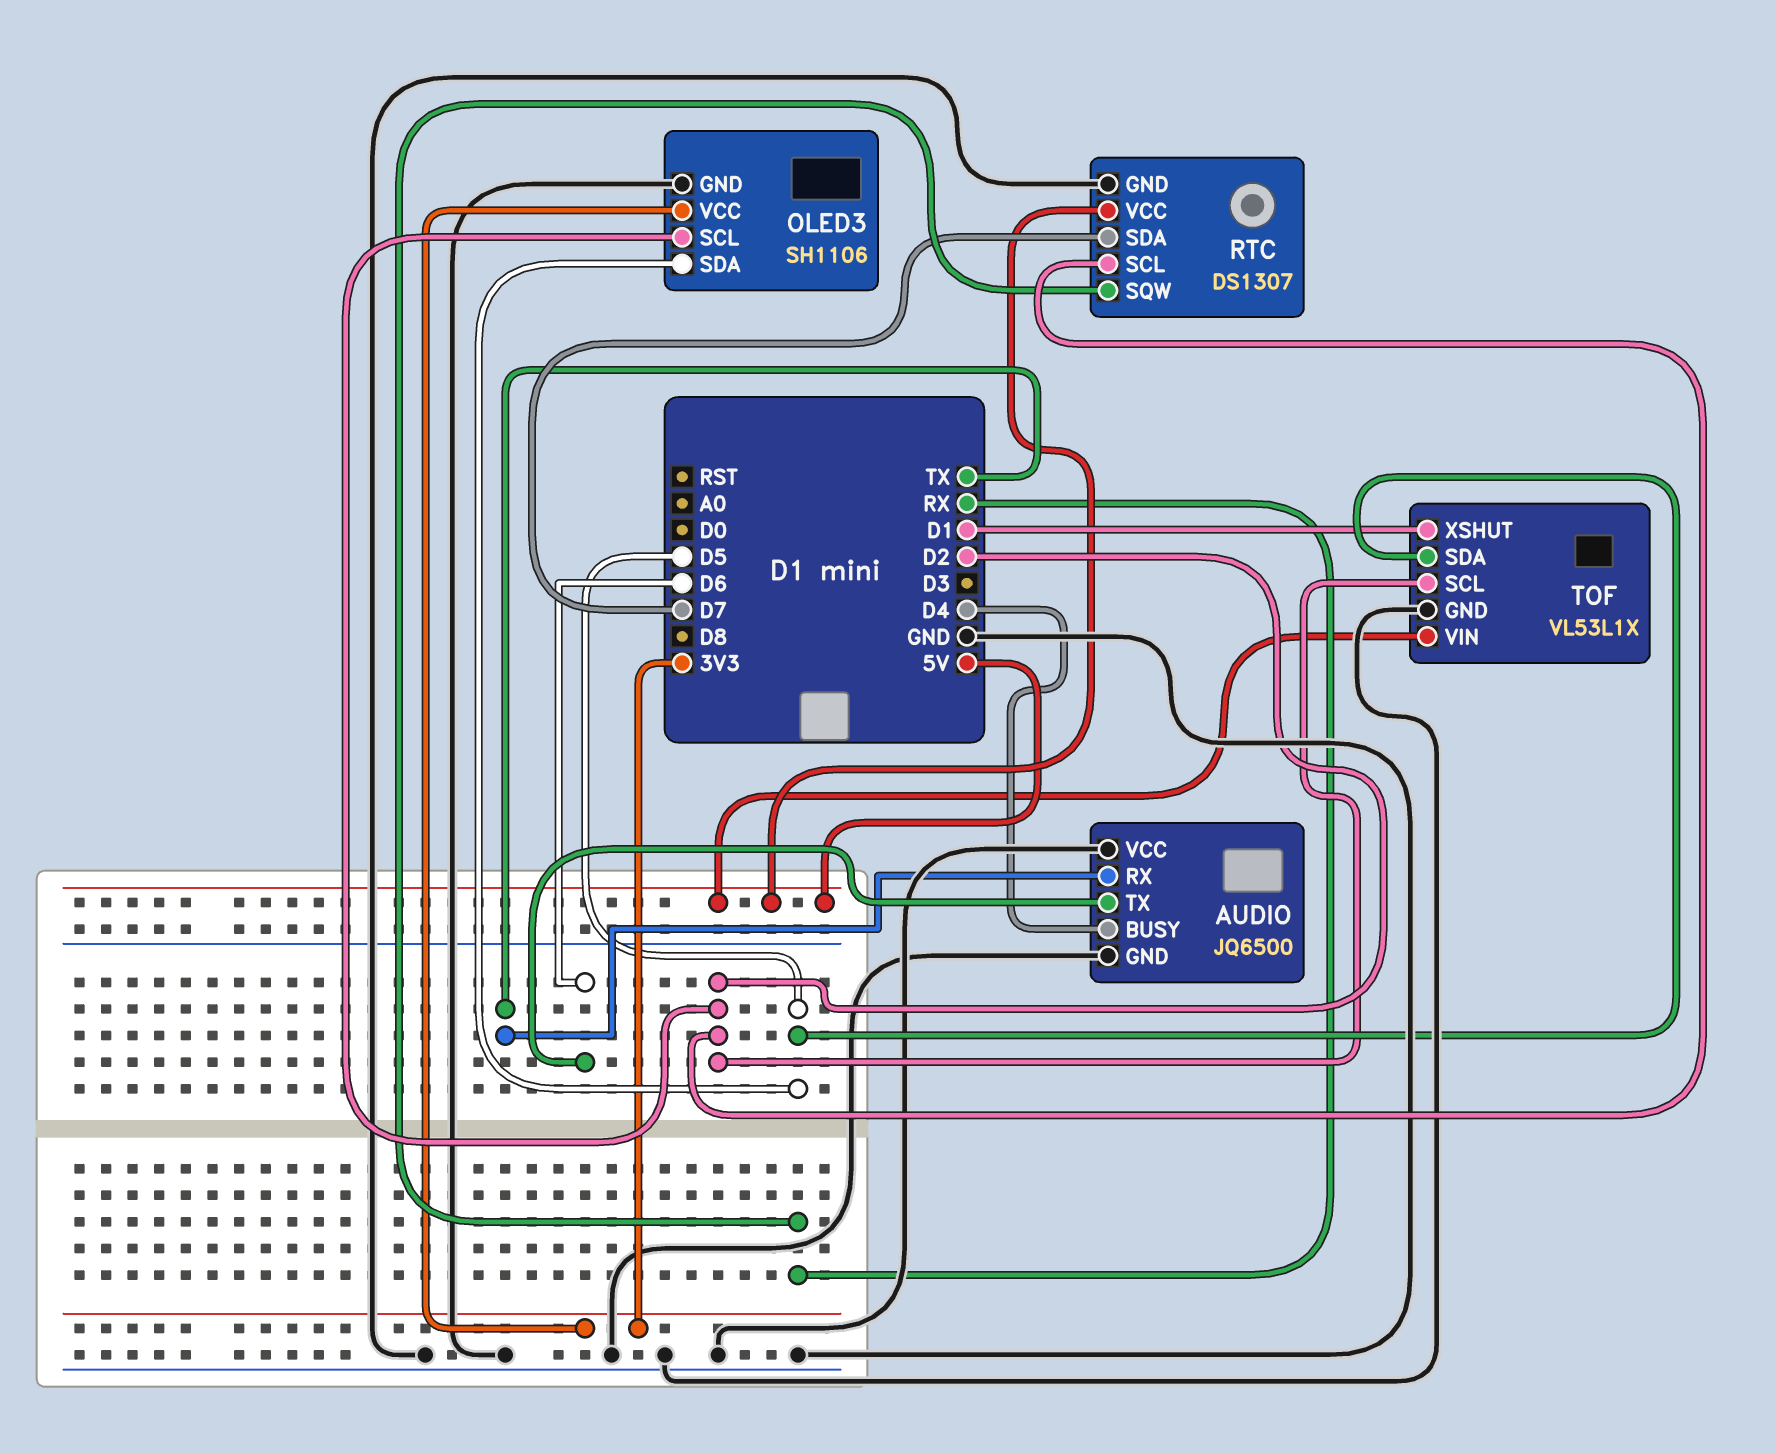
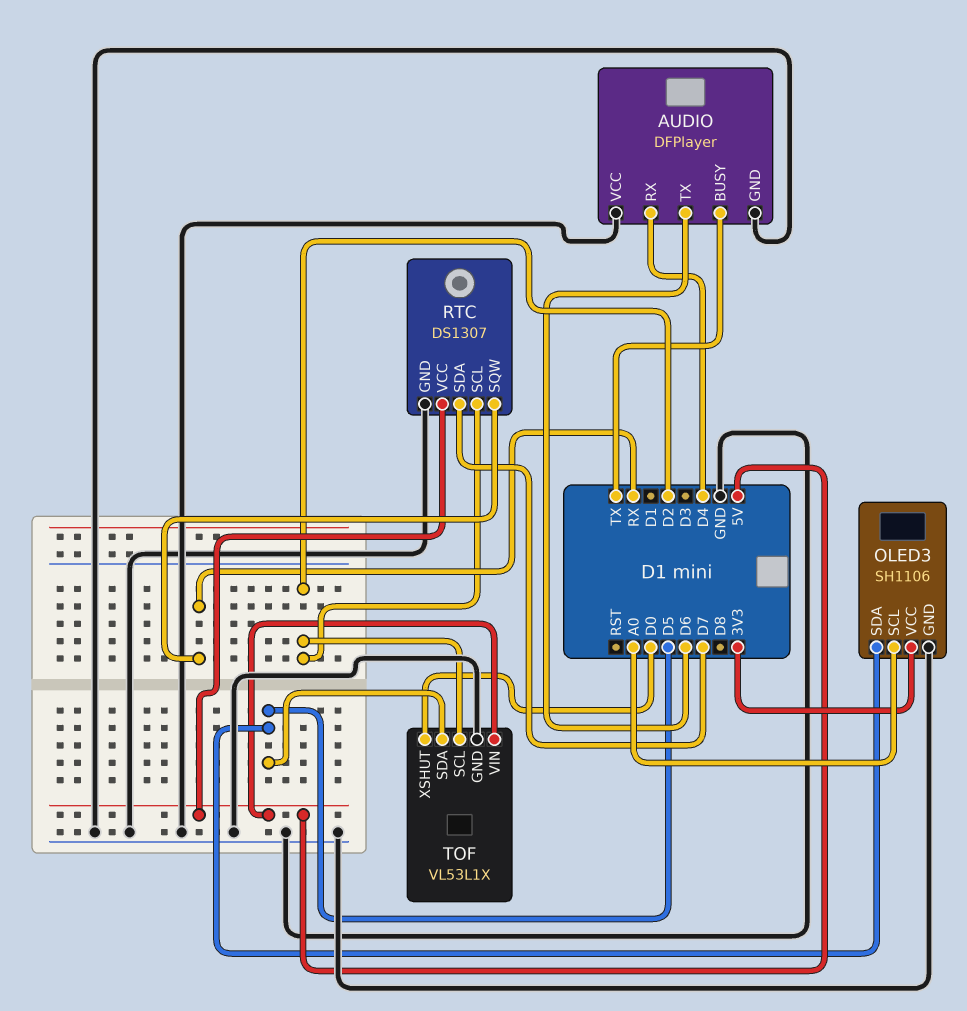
AUDIO: JQ6500 -> DFPlayer
AUDIO pin BUSY: D4 -> TX
AUDIO pin RX: TX -> D4
OLED3 pin SCL: D2 -> A0
TOF pin XSHUT: D1 -> D0

